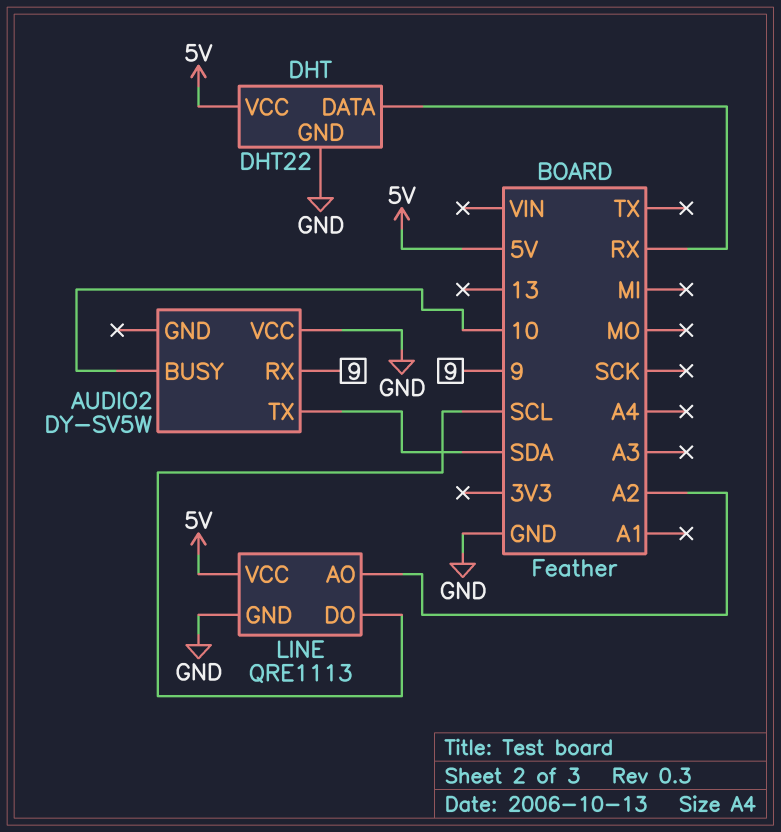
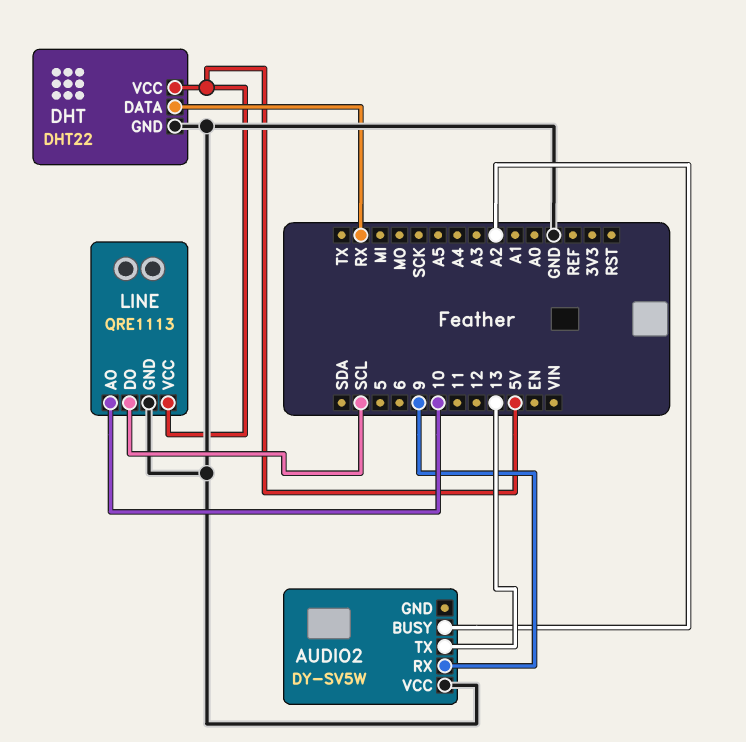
AUDIO2 pin BUSY: 10 -> A2
AUDIO2 pin TX: SDA -> 13
LINE pin AO: A2 -> 10

